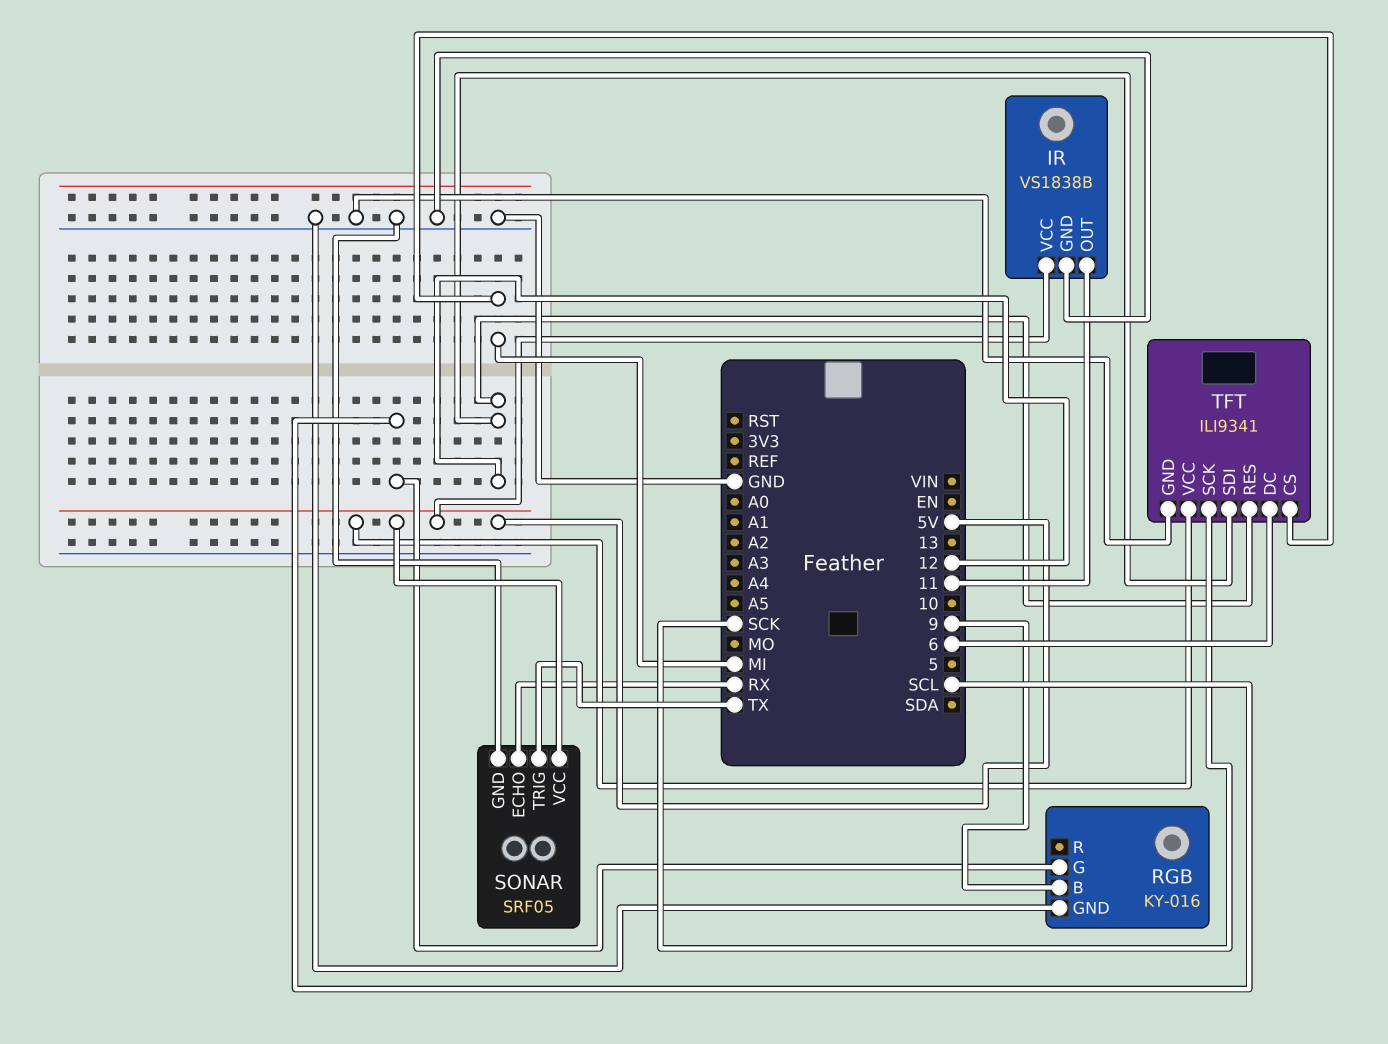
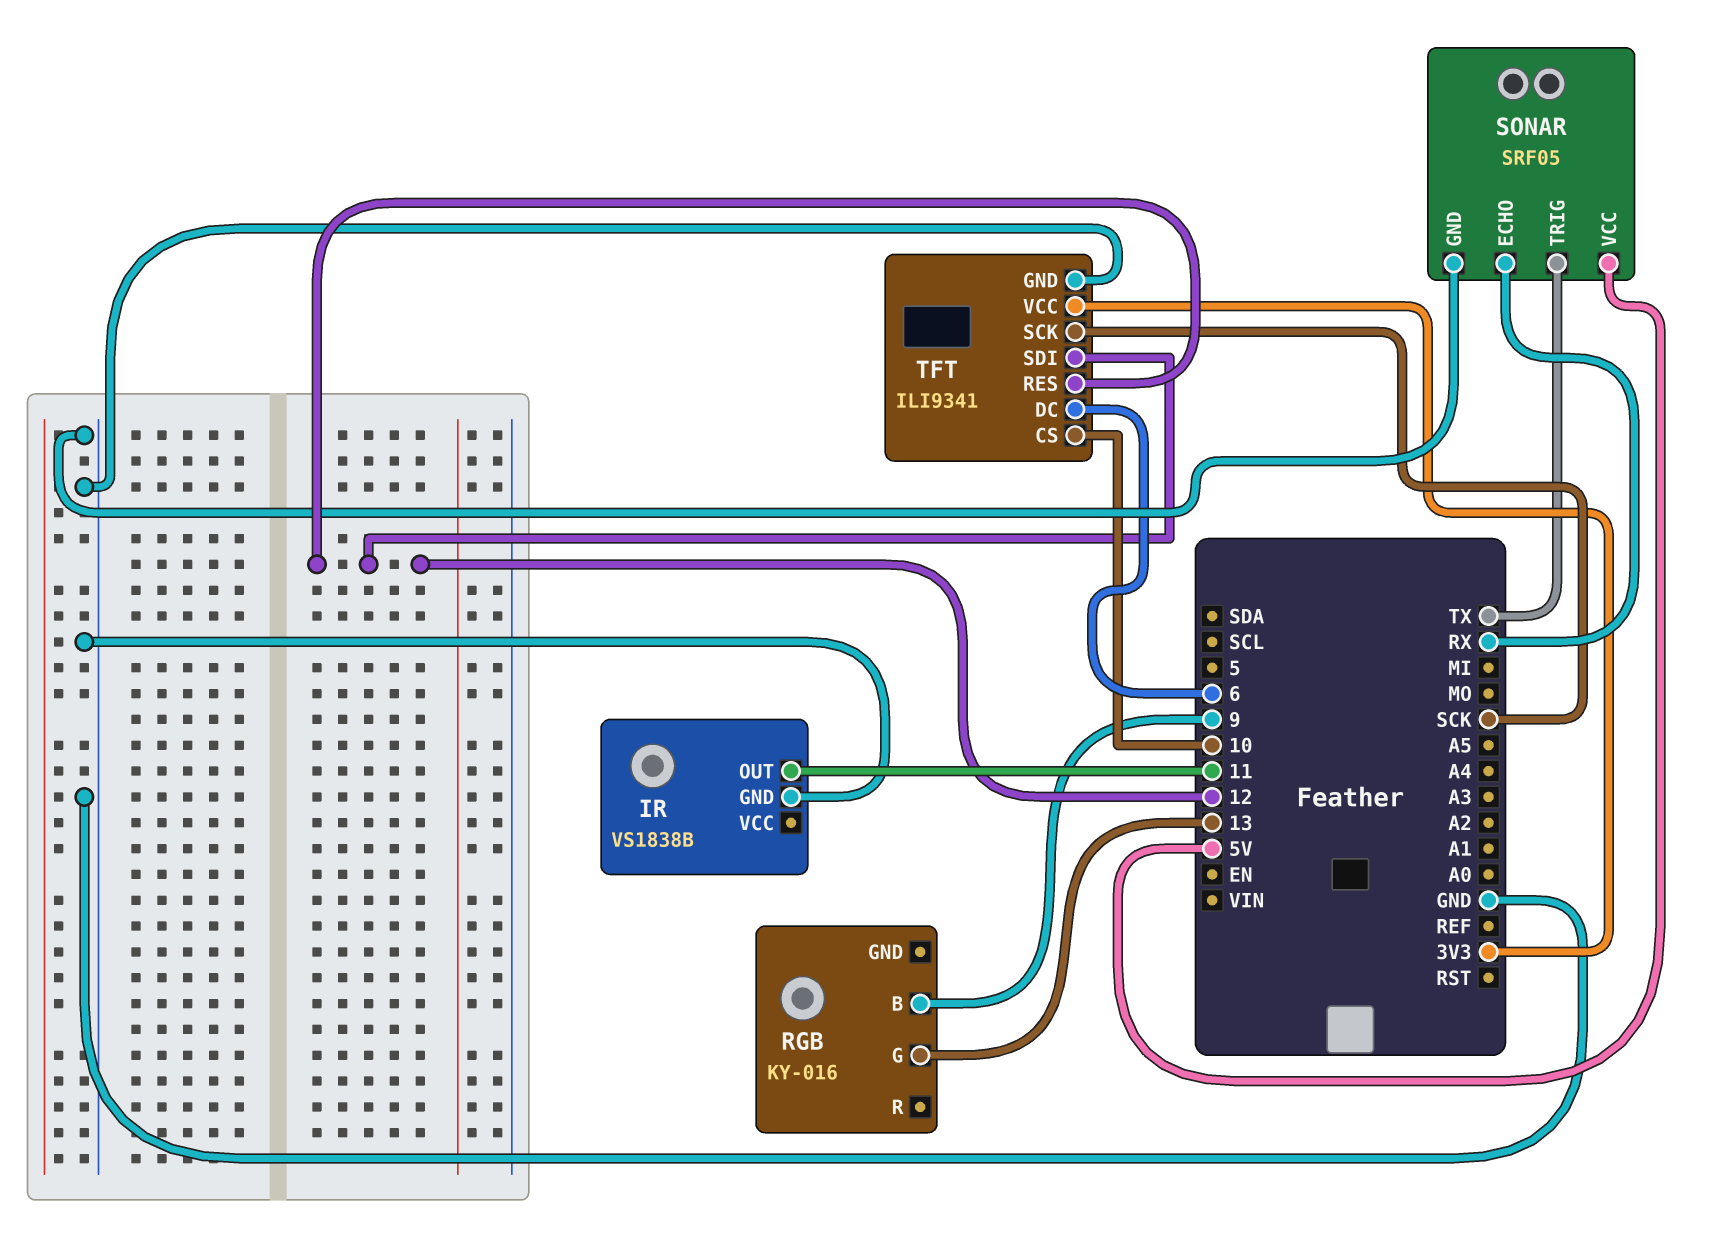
IR pin VCC: 5V -> none
RGB pin G: SCL -> 13
RGB pin GND: GND -> none
TFT pin CS: MI -> 10
TFT pin VCC: 5V -> 3V3

